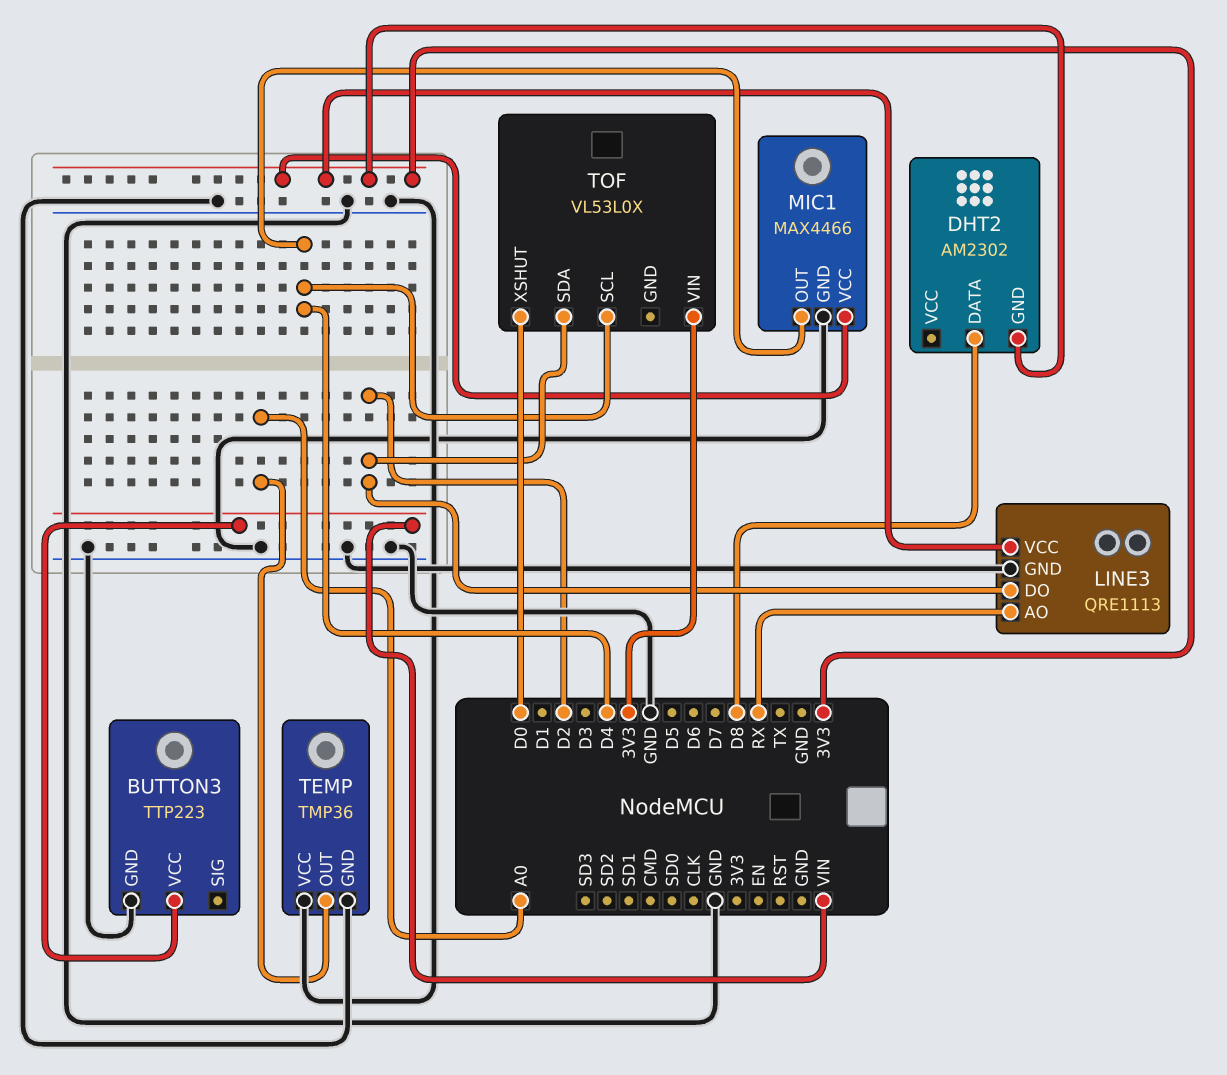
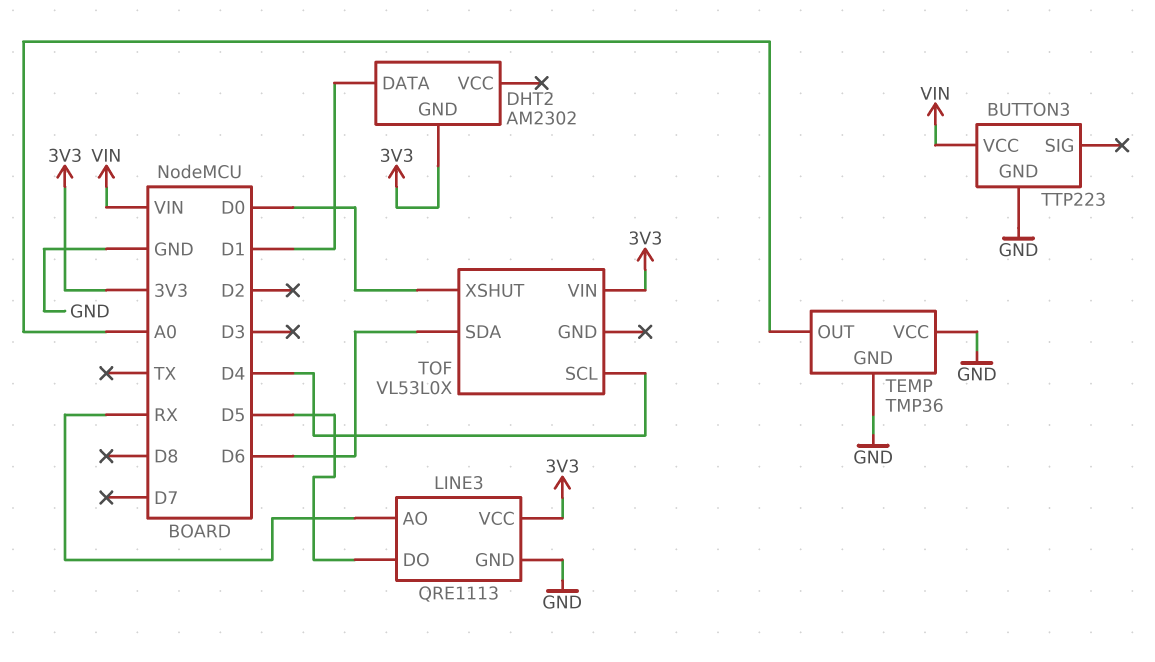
DHT2 pin DATA: D8 -> D1
LINE3 pin DO: D2 -> D5
MIC1: MAX4466 -> none
MIC1 pin GND: GND -> none
MIC1 pin OUT: D4 -> none
MIC1 pin VCC: 3V3 -> none
TOF pin SDA: D2 -> D6

